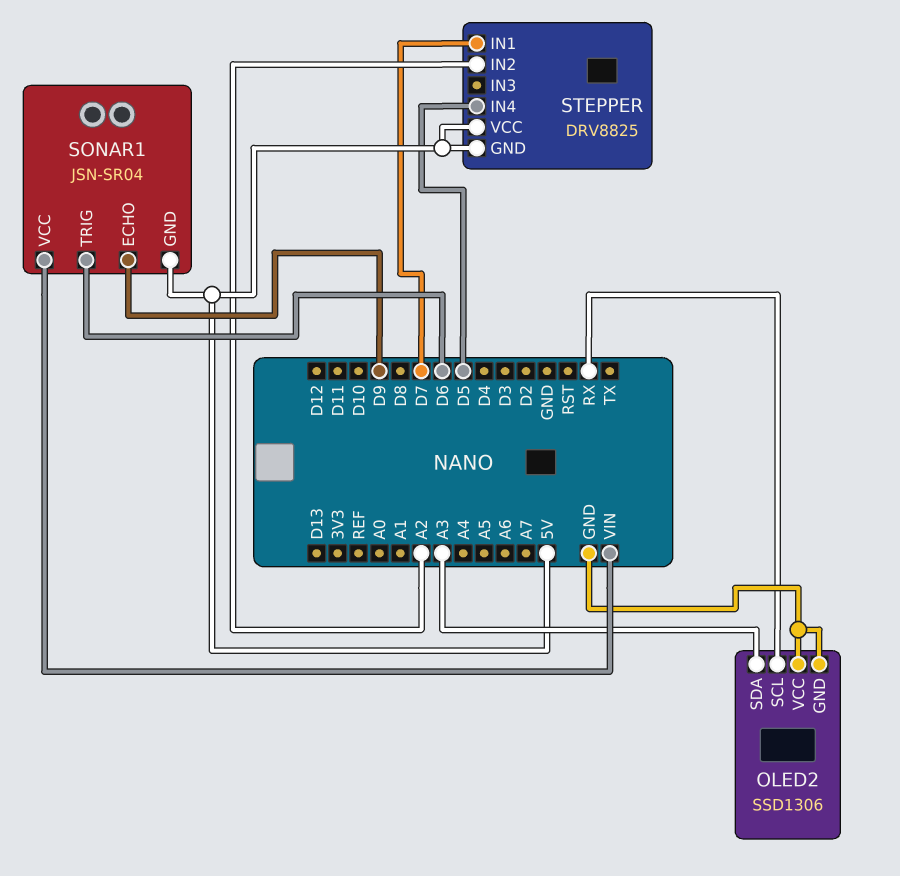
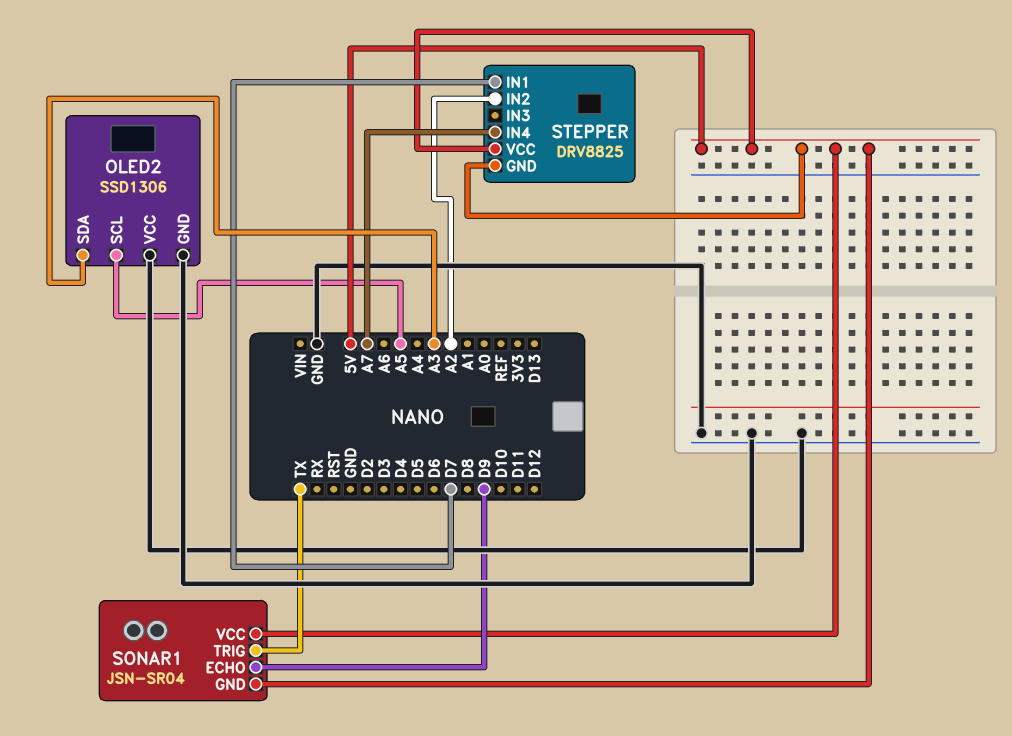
OLED2 pin SCL: RX -> A5
SONAR1 pin TRIG: D6 -> TX
SONAR1 pin VCC: VIN -> 5V
STEPPER pin IN4: D5 -> A7

